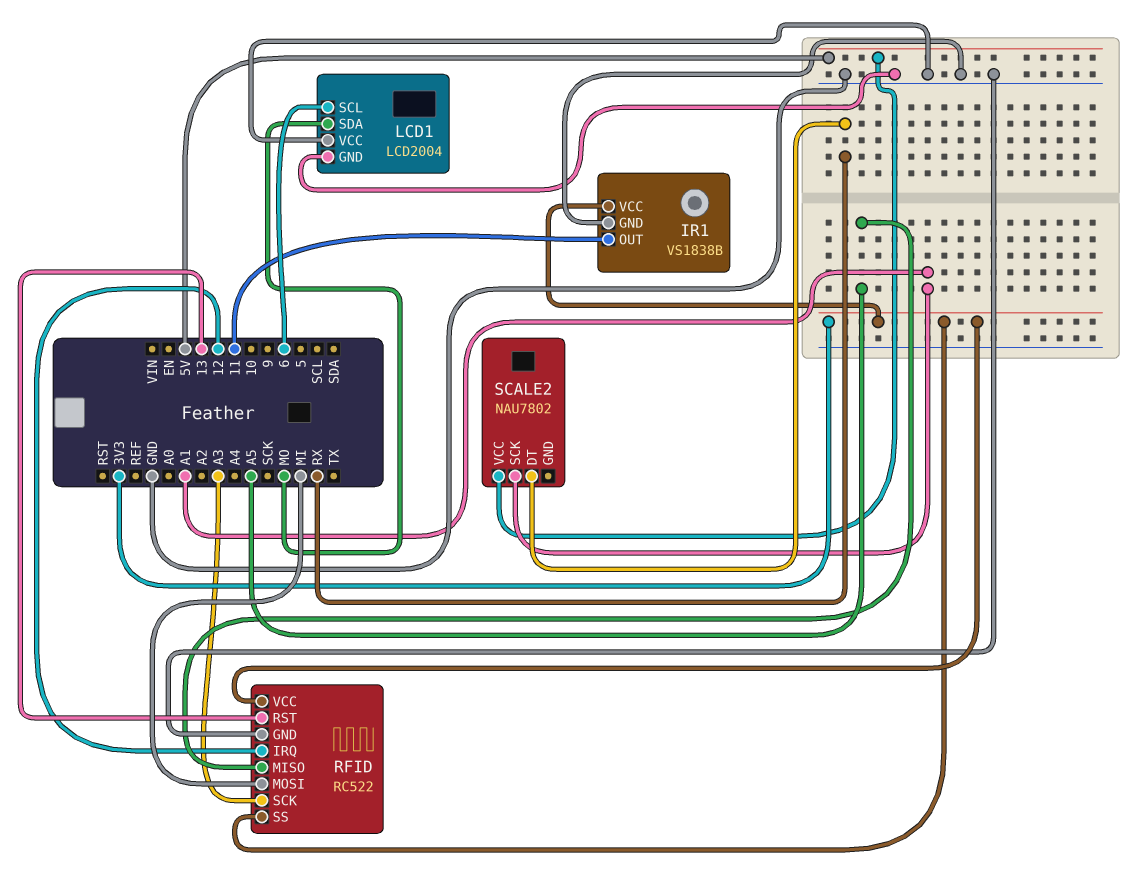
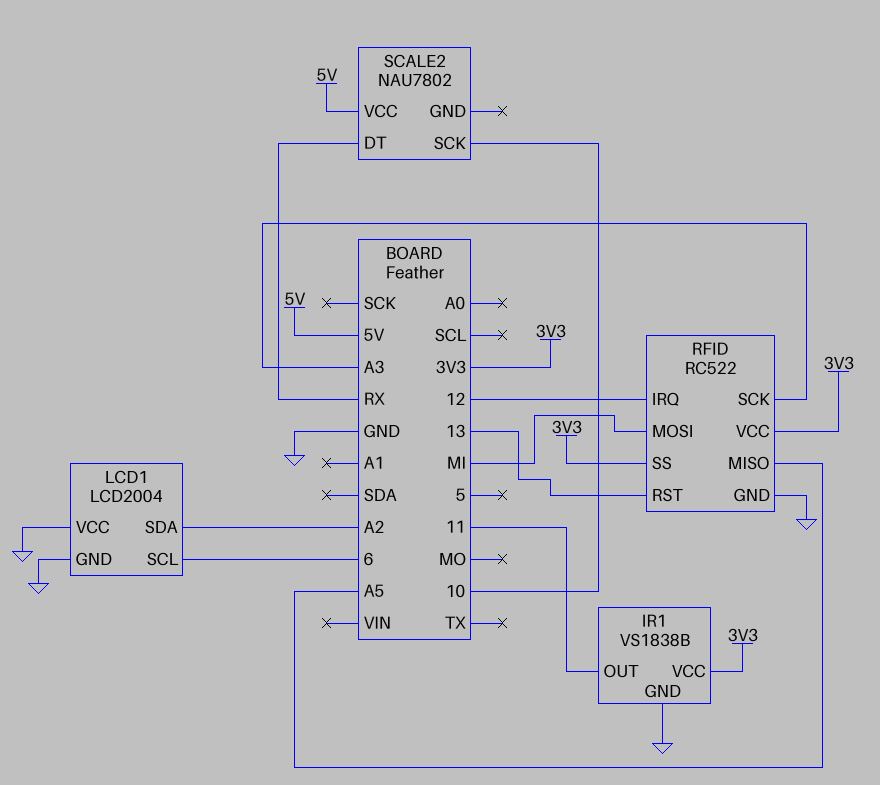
LCD1 pin SDA: MO -> A2
SCALE2 pin SCK: A1 -> 10

